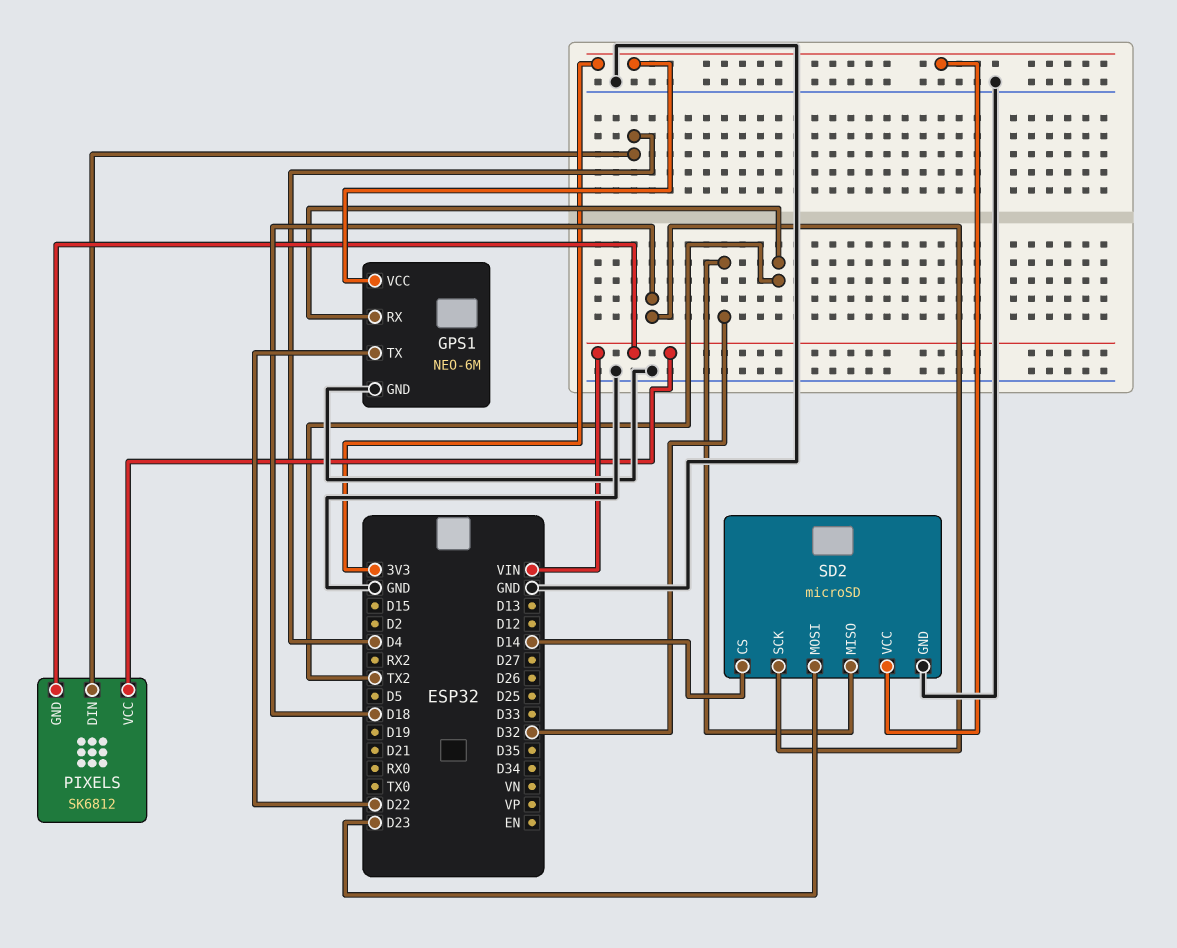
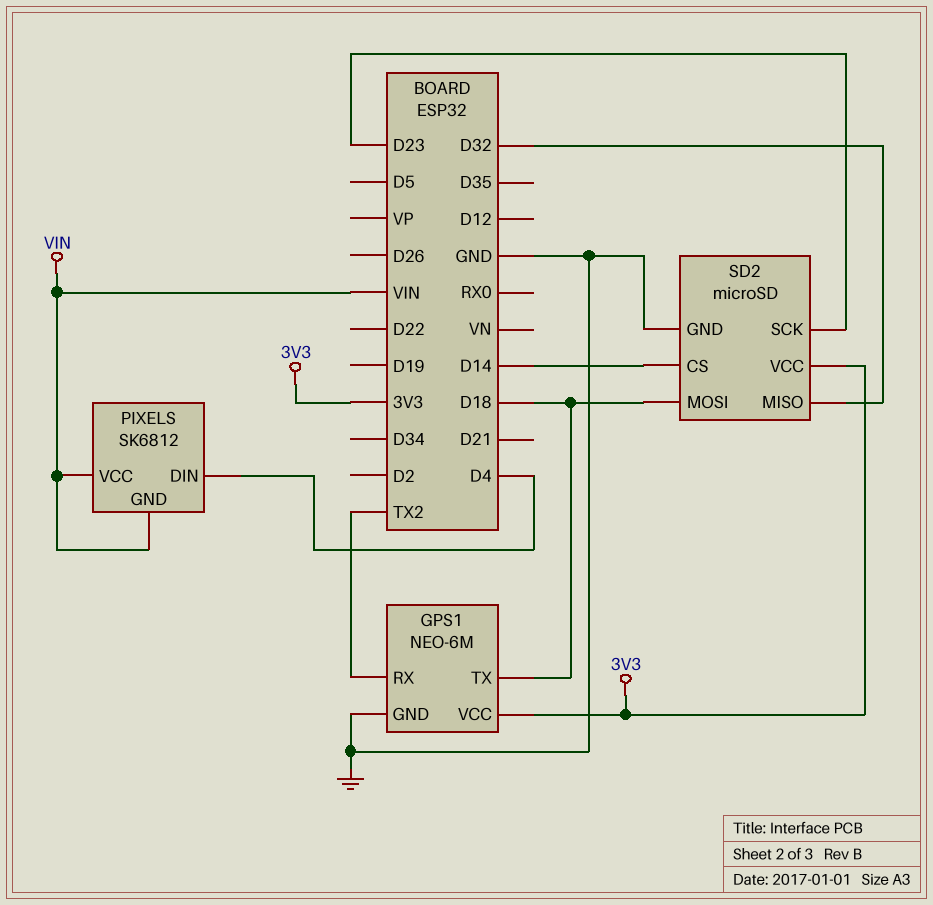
GPS1 pin TX: D22 -> D18
SD2 pin MOSI: D23 -> D18
SD2 pin SCK: D18 -> D23

